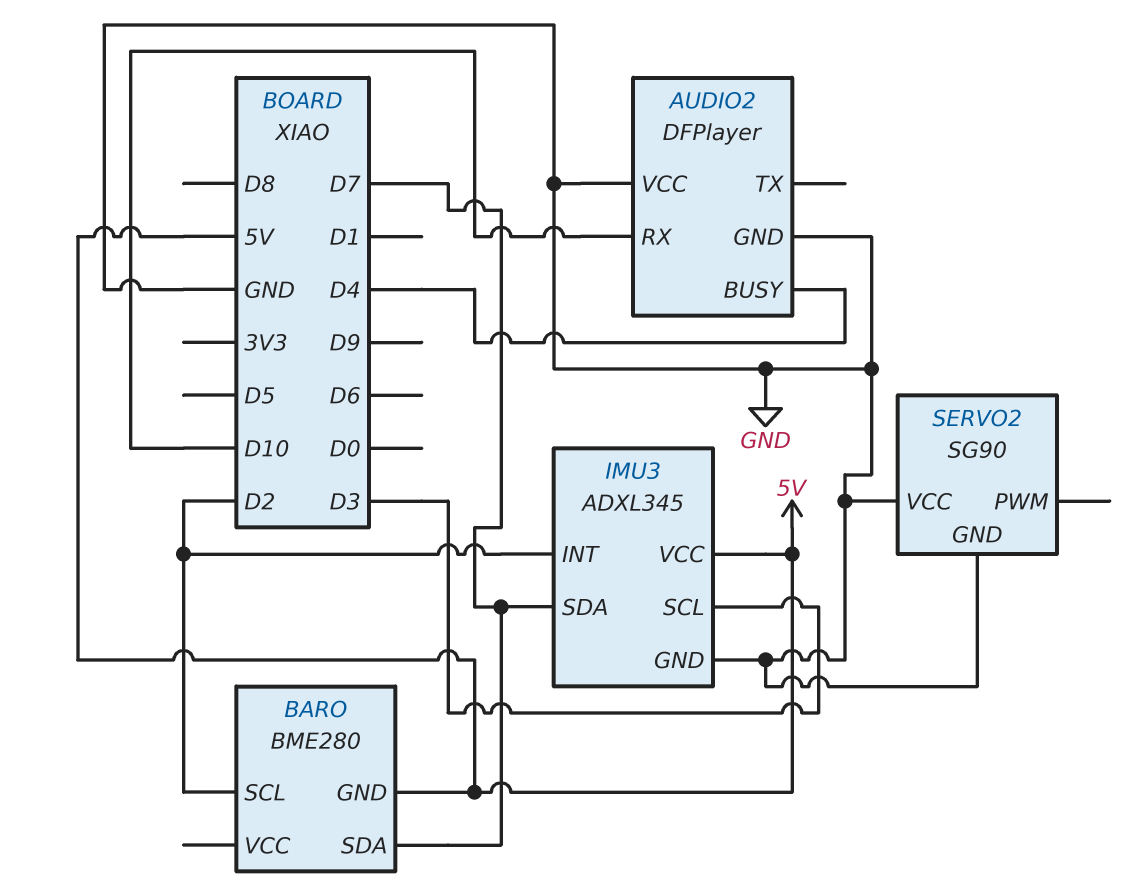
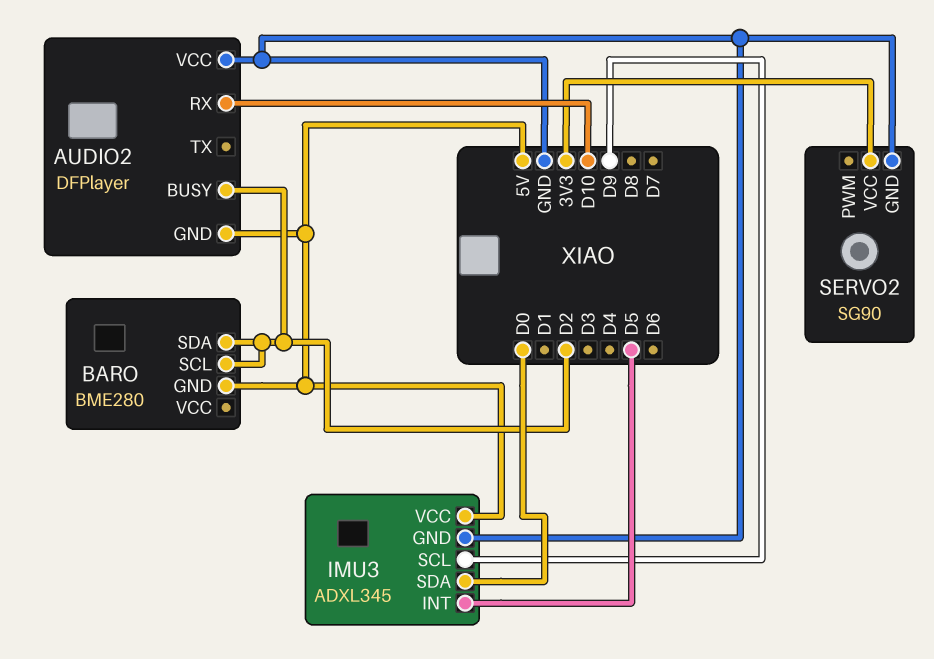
AUDIO2 pin BUSY: D4 -> D2
AUDIO2 pin GND: GND -> 5V
BARO pin SDA: D7 -> D2
IMU3 pin INT: D2 -> D5
IMU3 pin SCL: D3 -> D9
IMU3 pin SDA: D7 -> D0
SERVO2 pin VCC: GND -> 3V3

